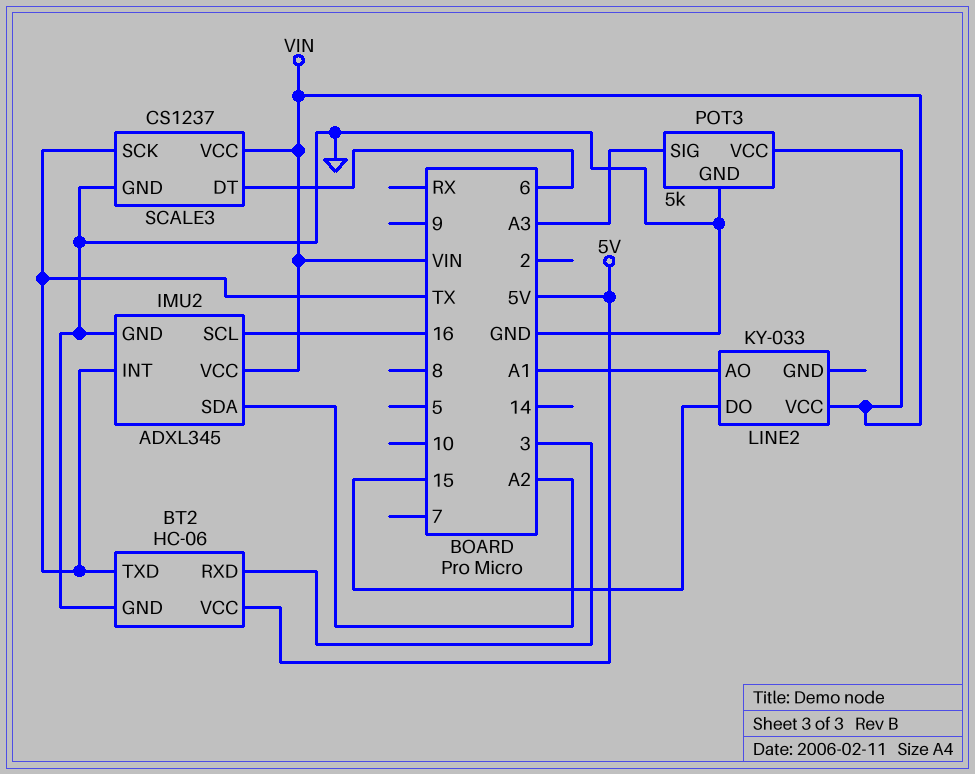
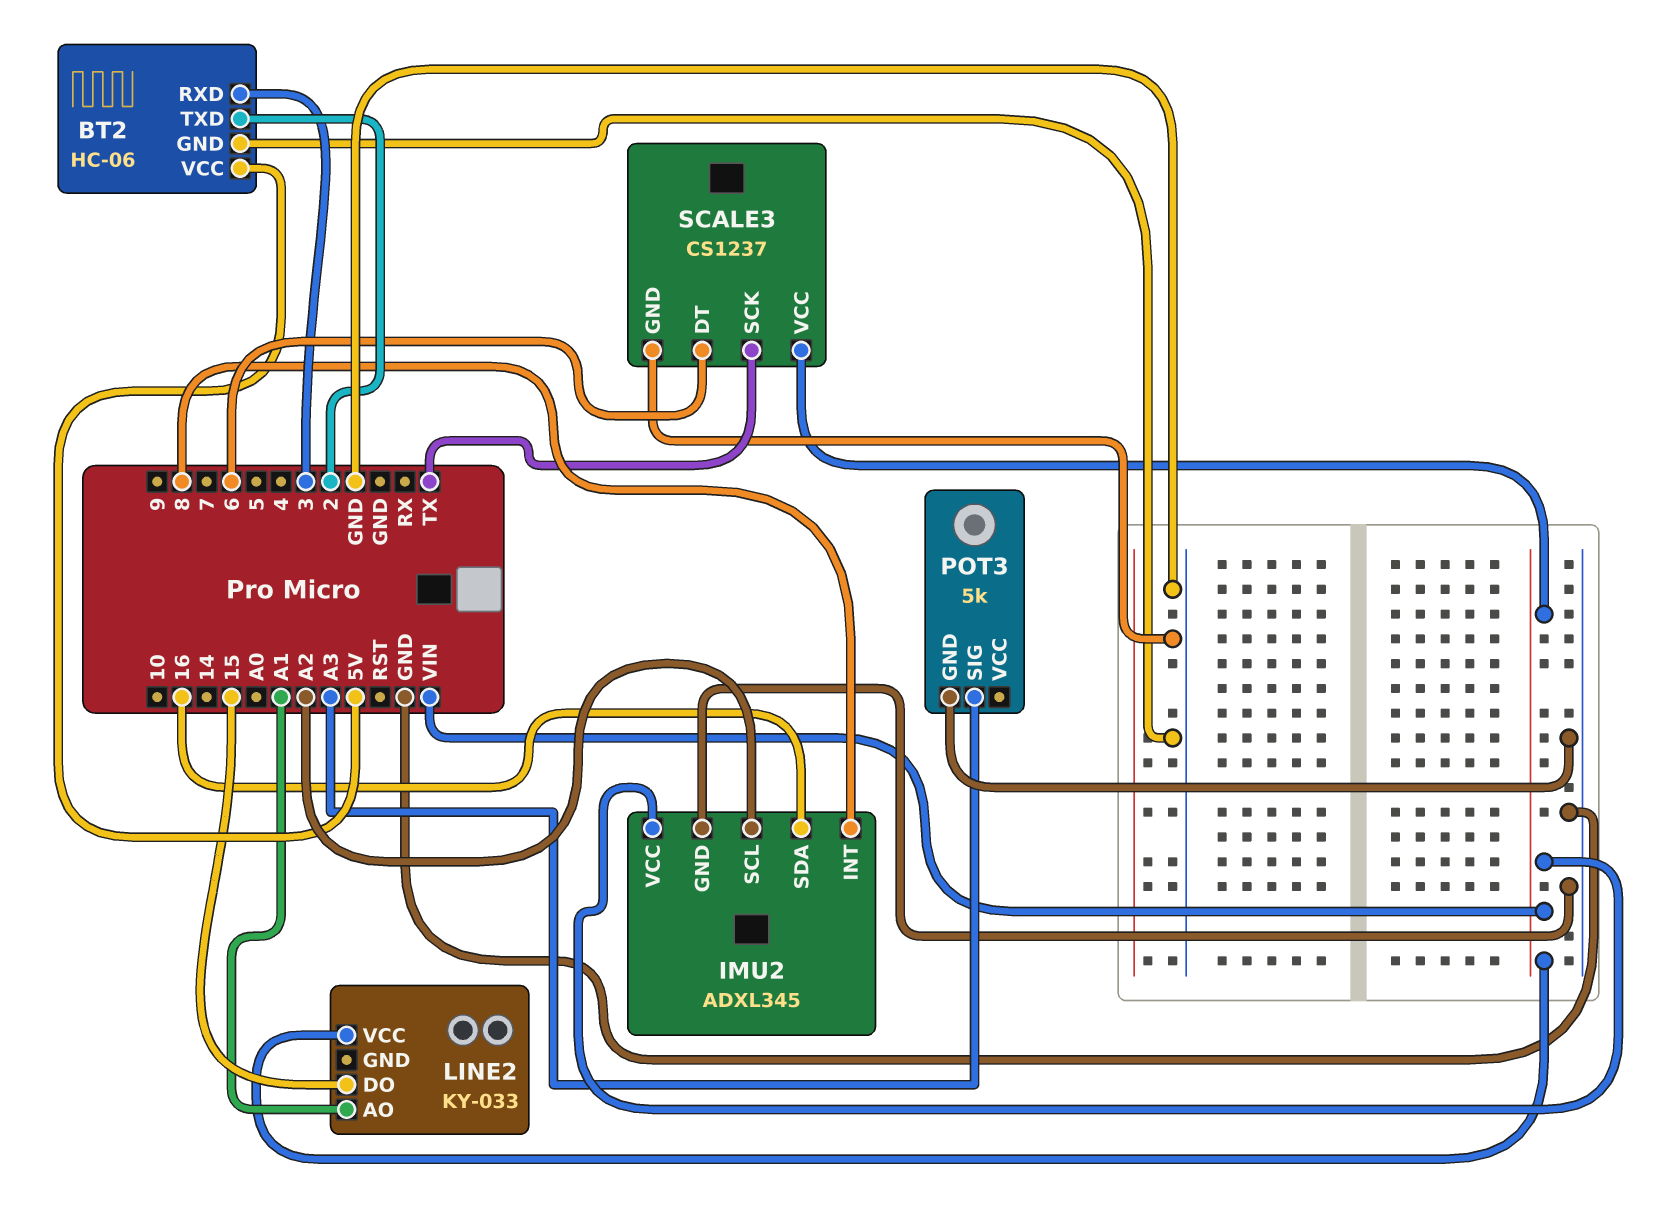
BT2 pin TXD: TX -> 2
IMU2 pin INT: TX -> 8
IMU2 pin SCL: 16 -> A2
IMU2 pin SDA: A2 -> 16
POT3 pin VCC: VIN -> none

